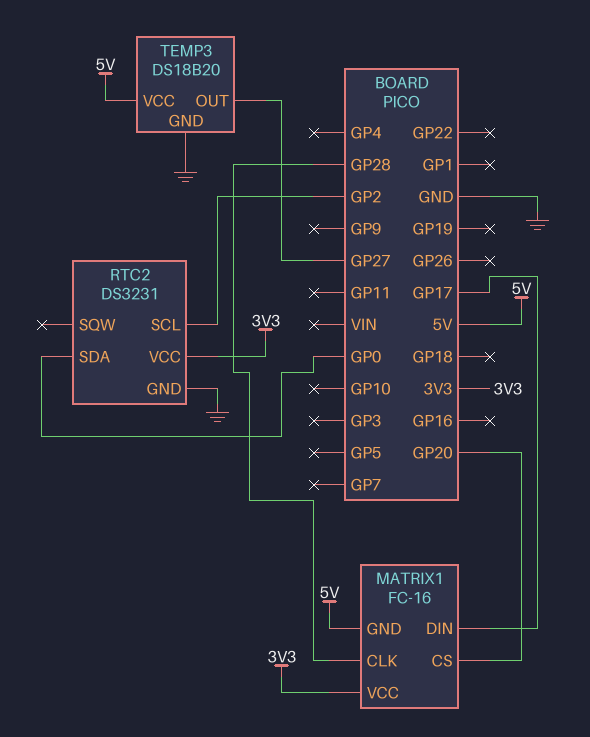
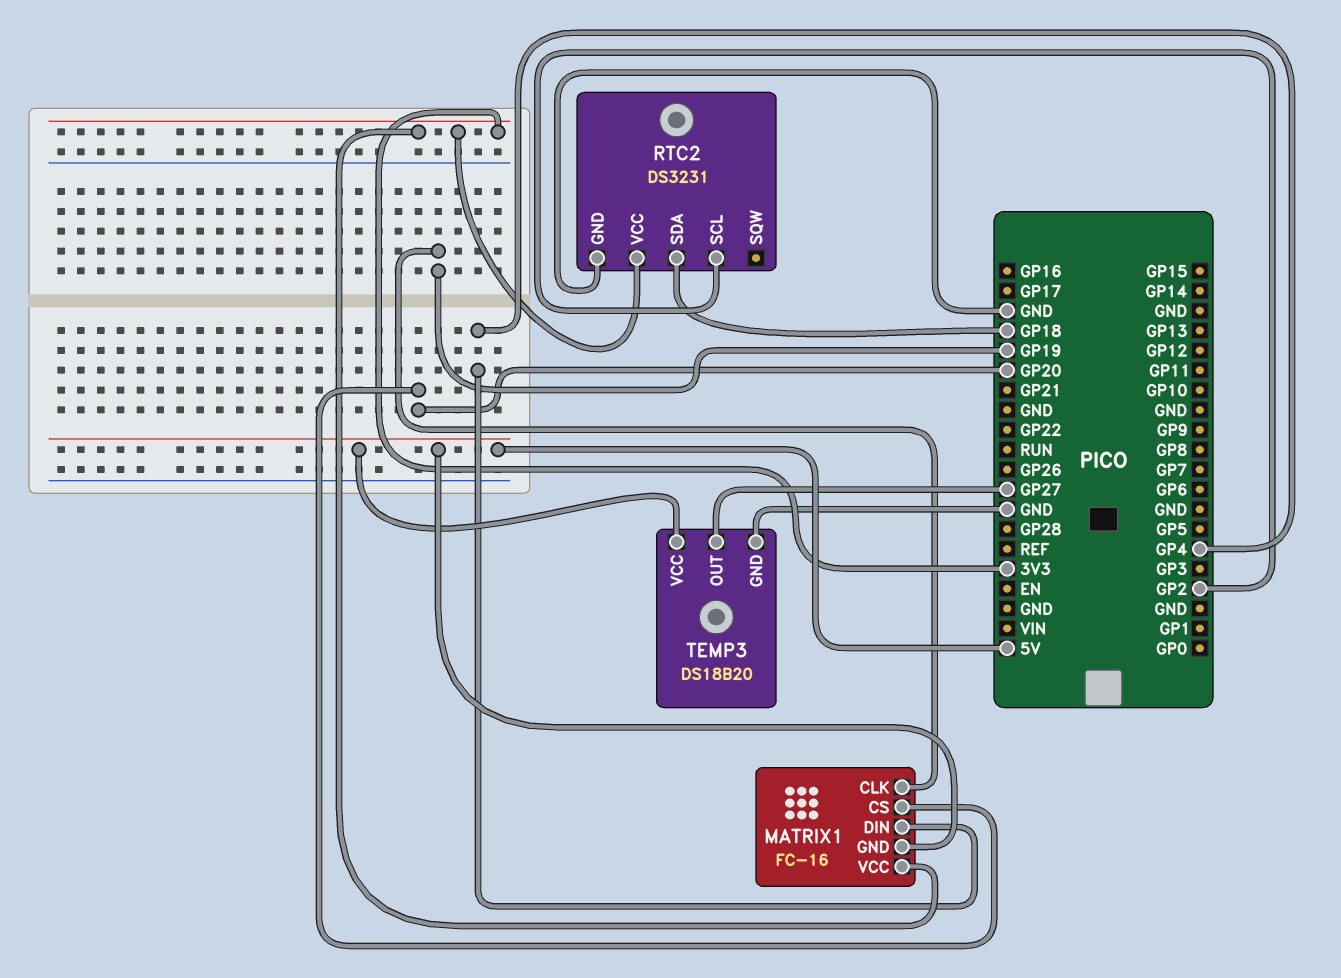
MATRIX1 pin CLK: GP28 -> GP19
MATRIX1 pin DIN: GP17 -> GP4
RTC2 pin SDA: GP0 -> GP18

